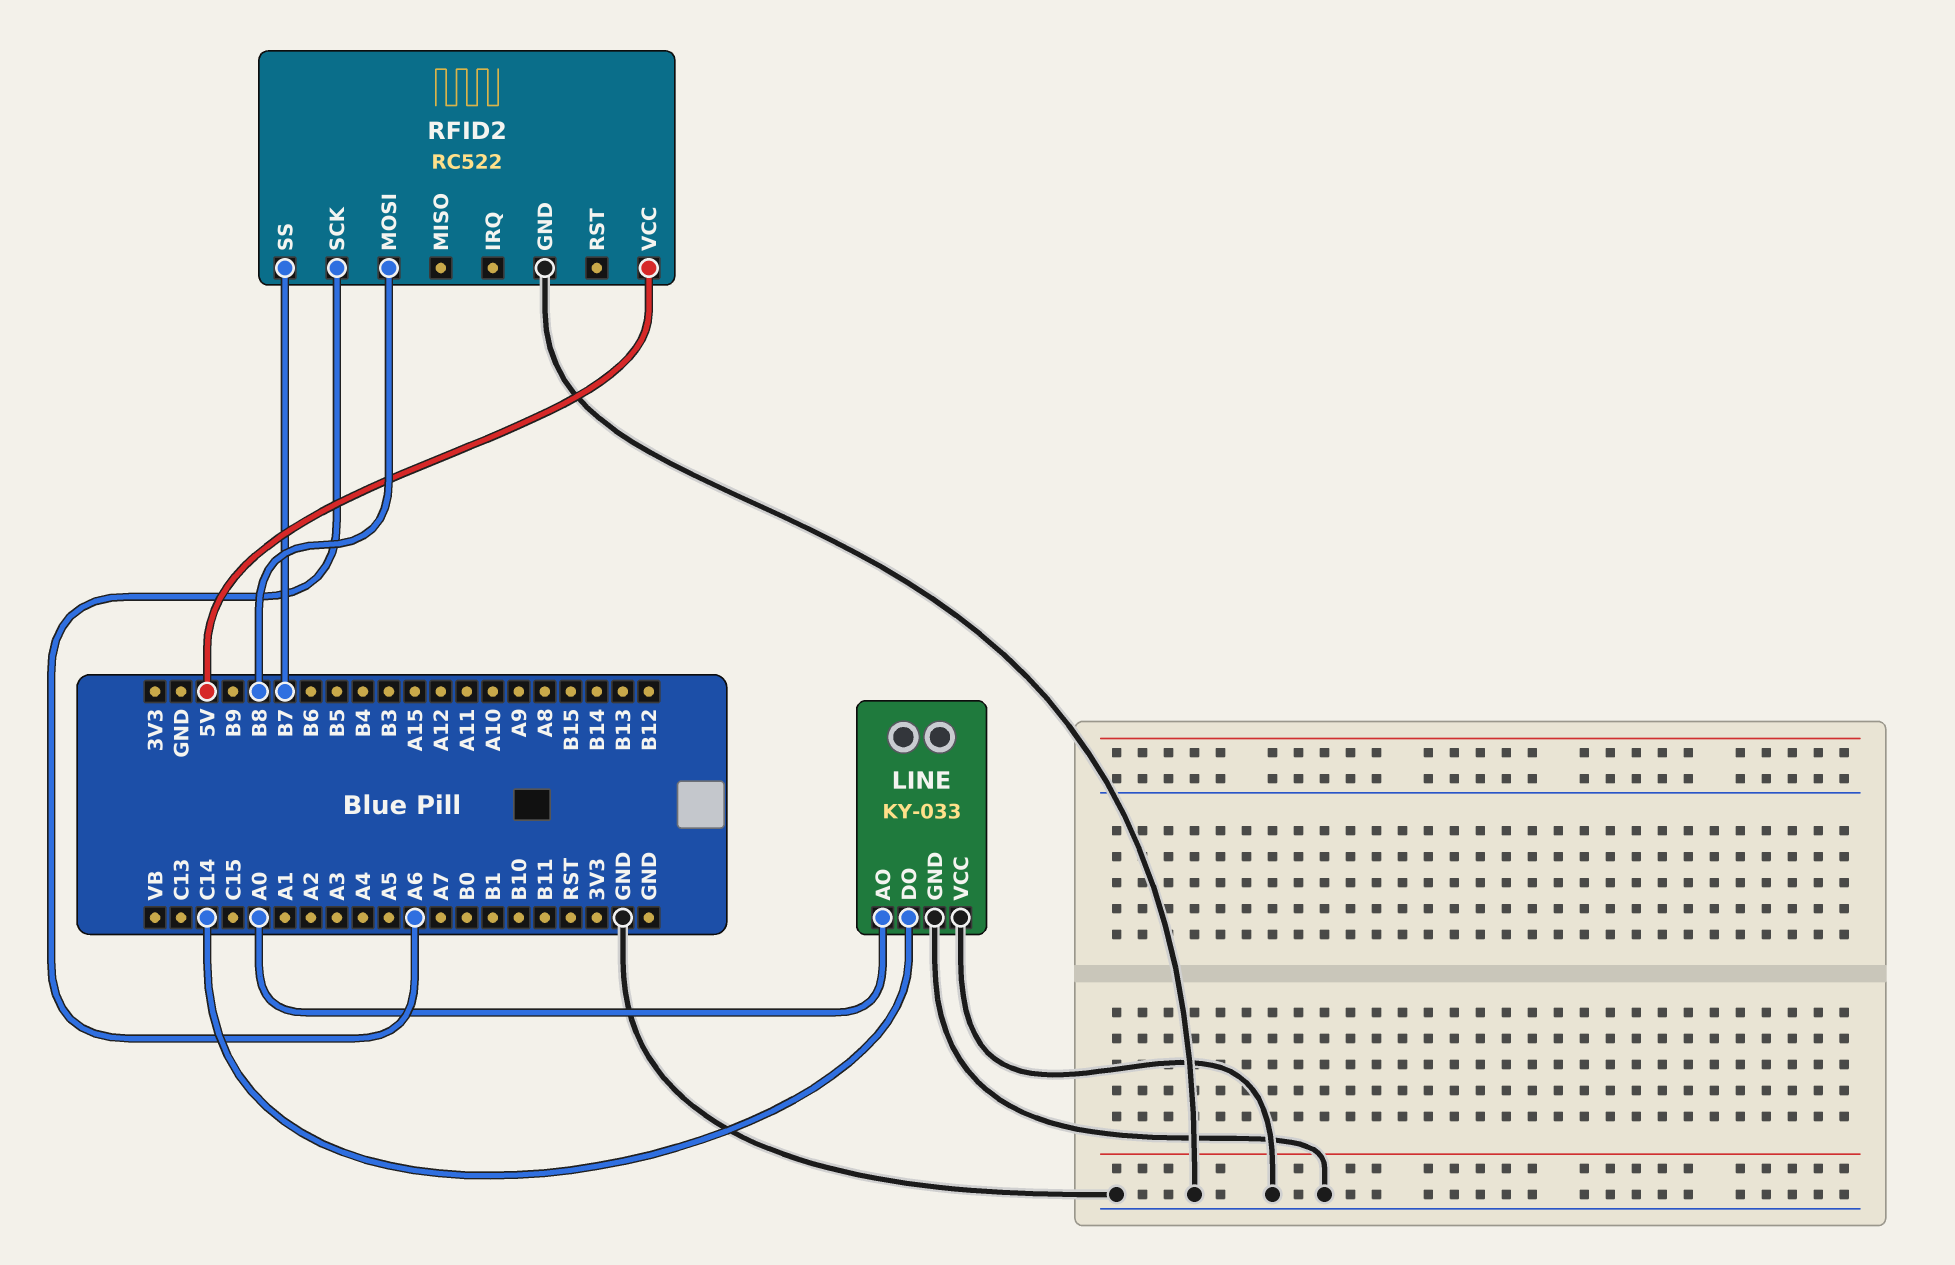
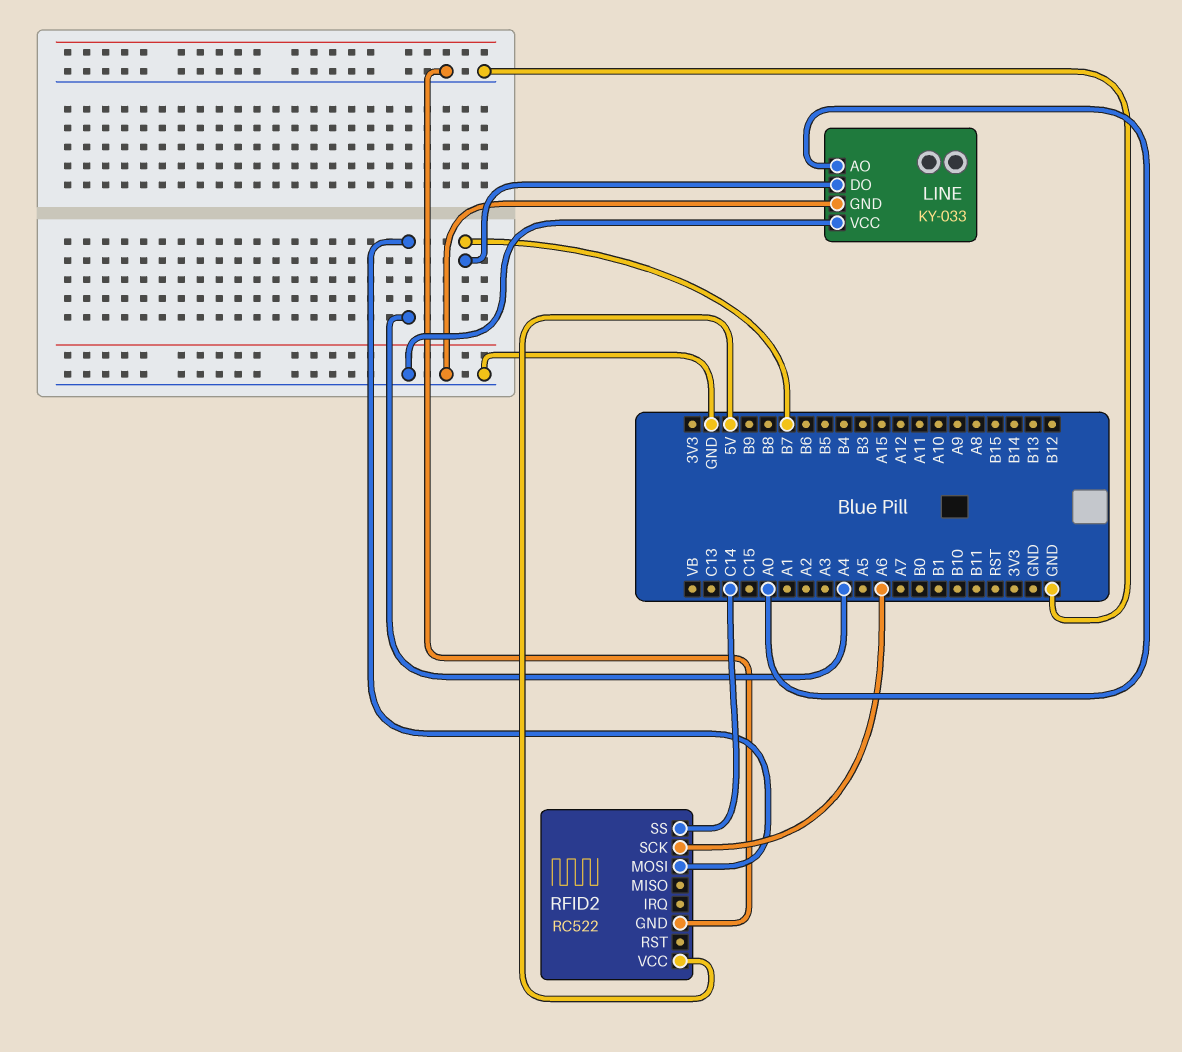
LINE pin DO: C14 -> B7
RFID2 pin MOSI: B8 -> A4
RFID2 pin SS: B7 -> C14

